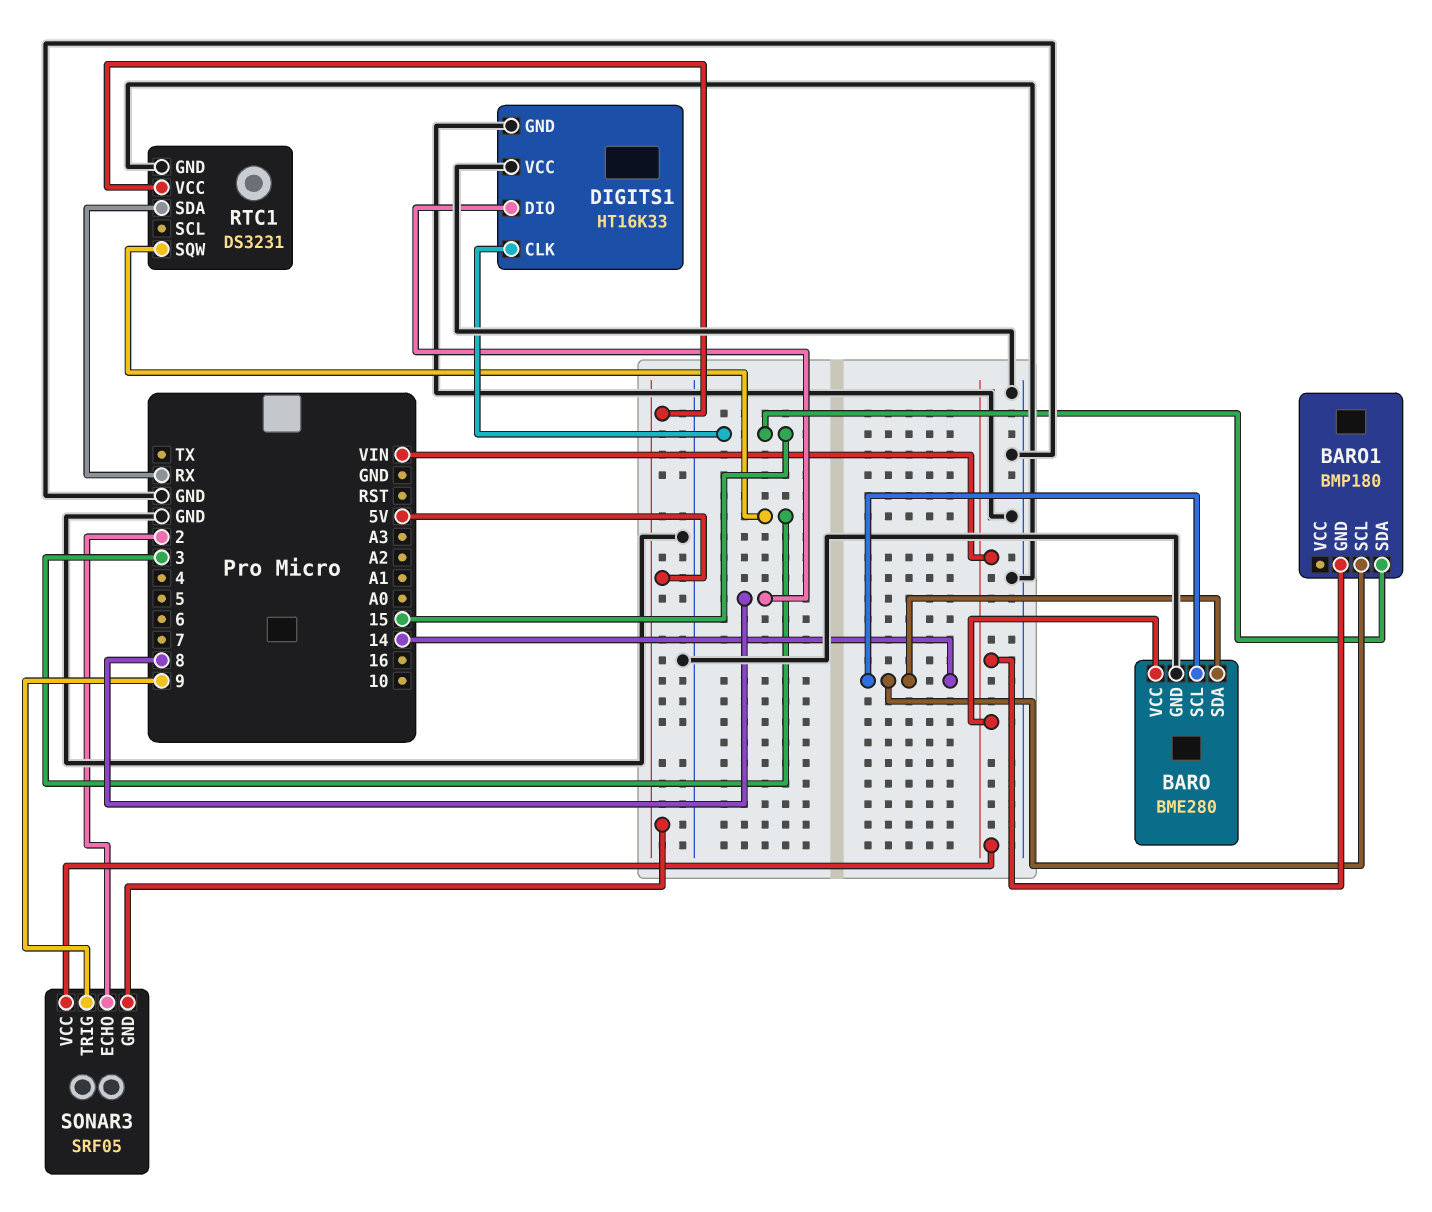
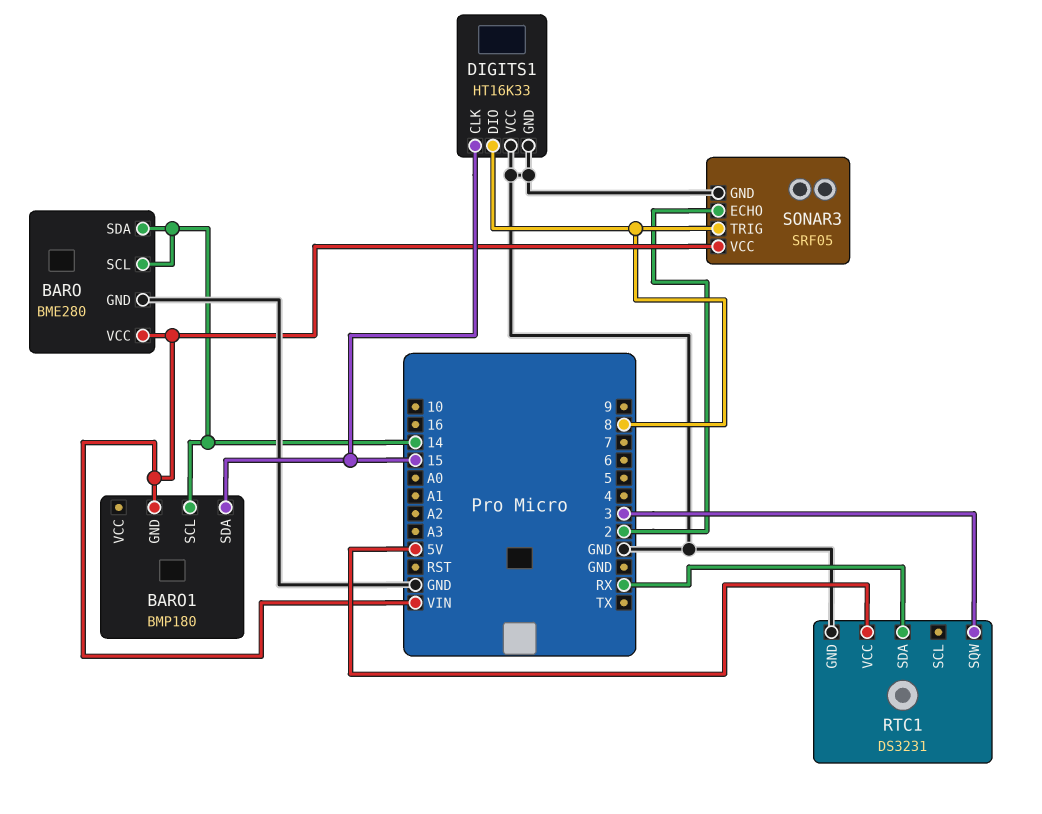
SONAR3 pin GND: 5V -> GND
SONAR3 pin TRIG: 9 -> 8

